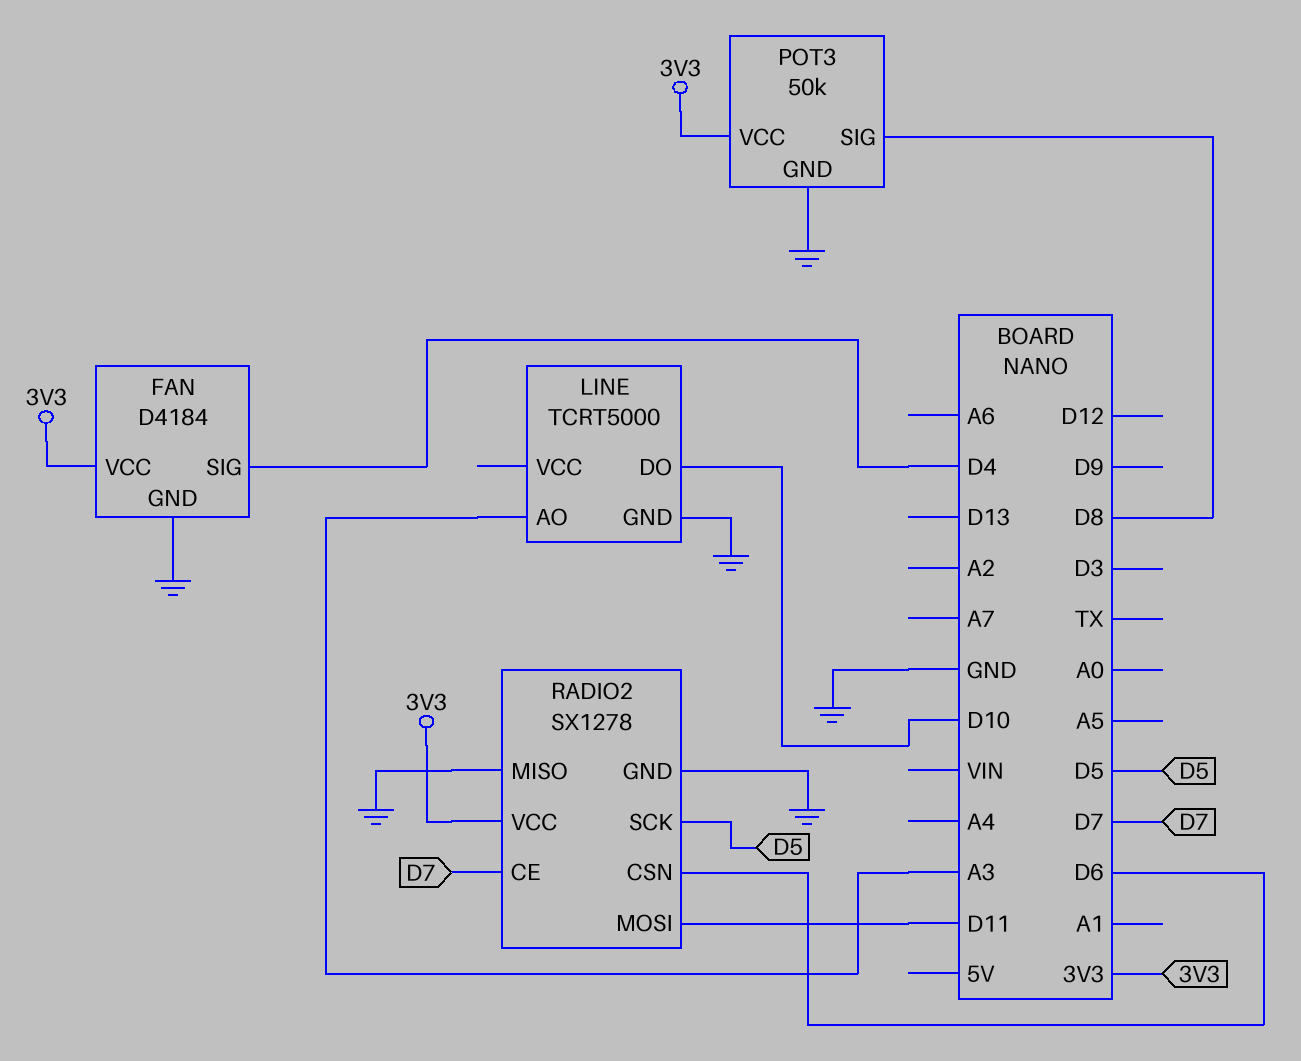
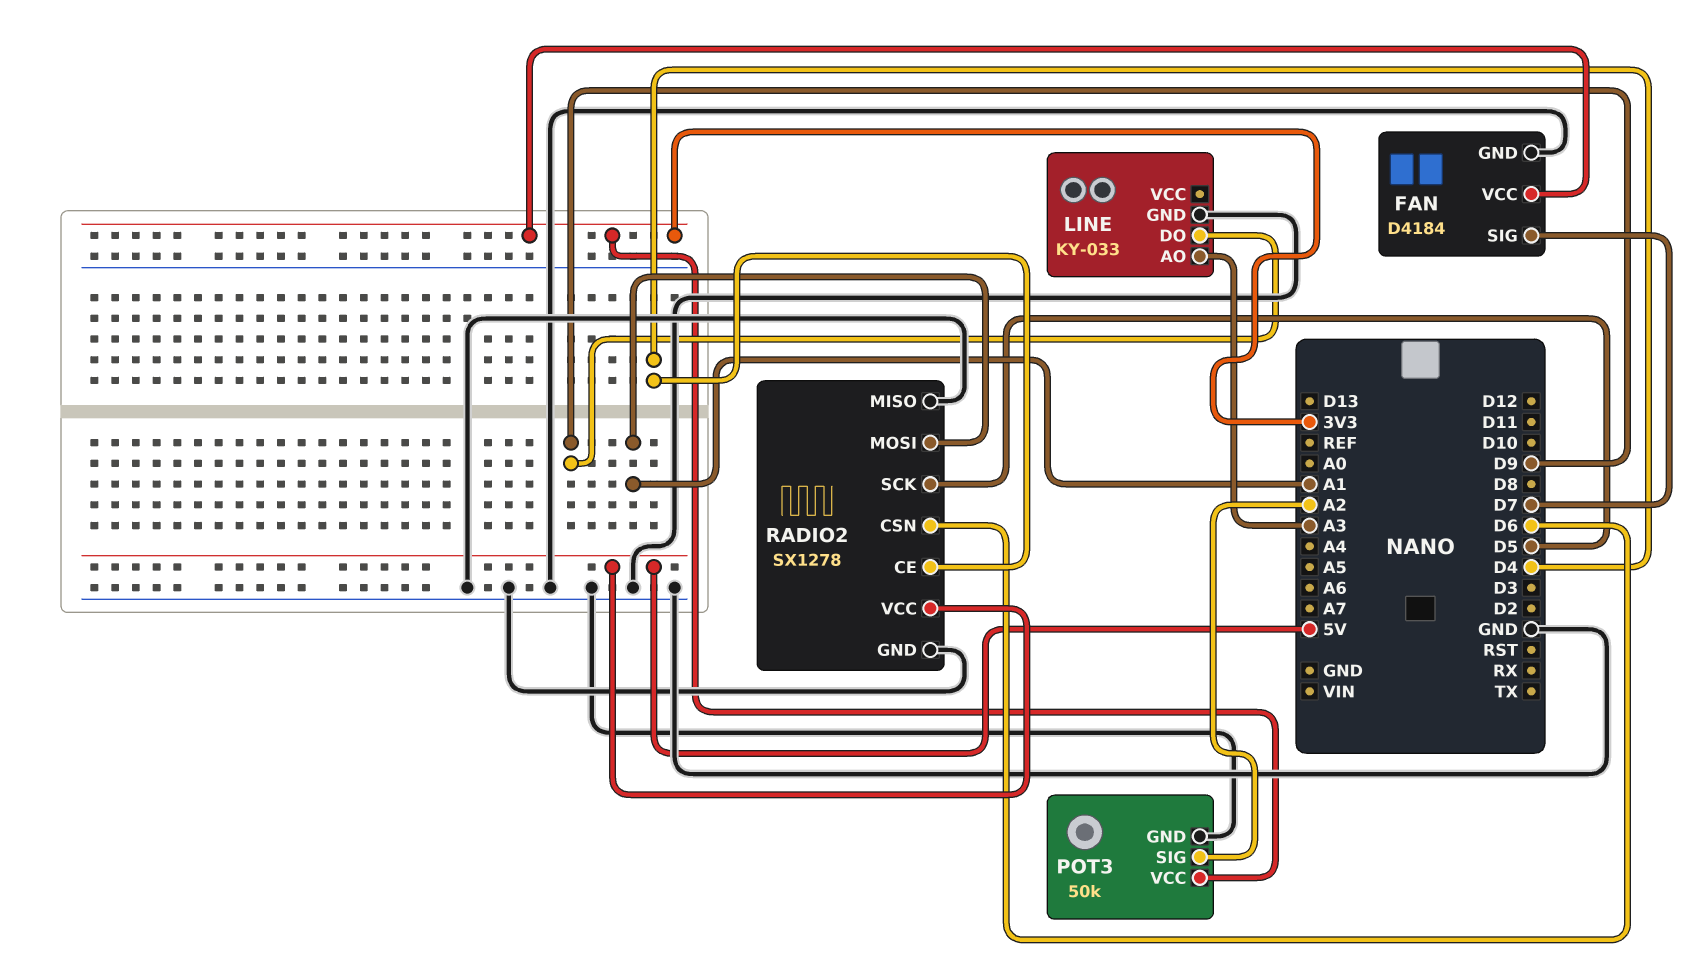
FAN pin SIG: D4 -> D7
LINE: TCRT5000 -> KY-033
LINE pin DO: D10 -> D9
POT3 pin SIG: D8 -> A2
RADIO2 pin CE: D7 -> D4
RADIO2 pin MOSI: D11 -> A1
RADIO2 pin VCC: 3V3 -> 5V

